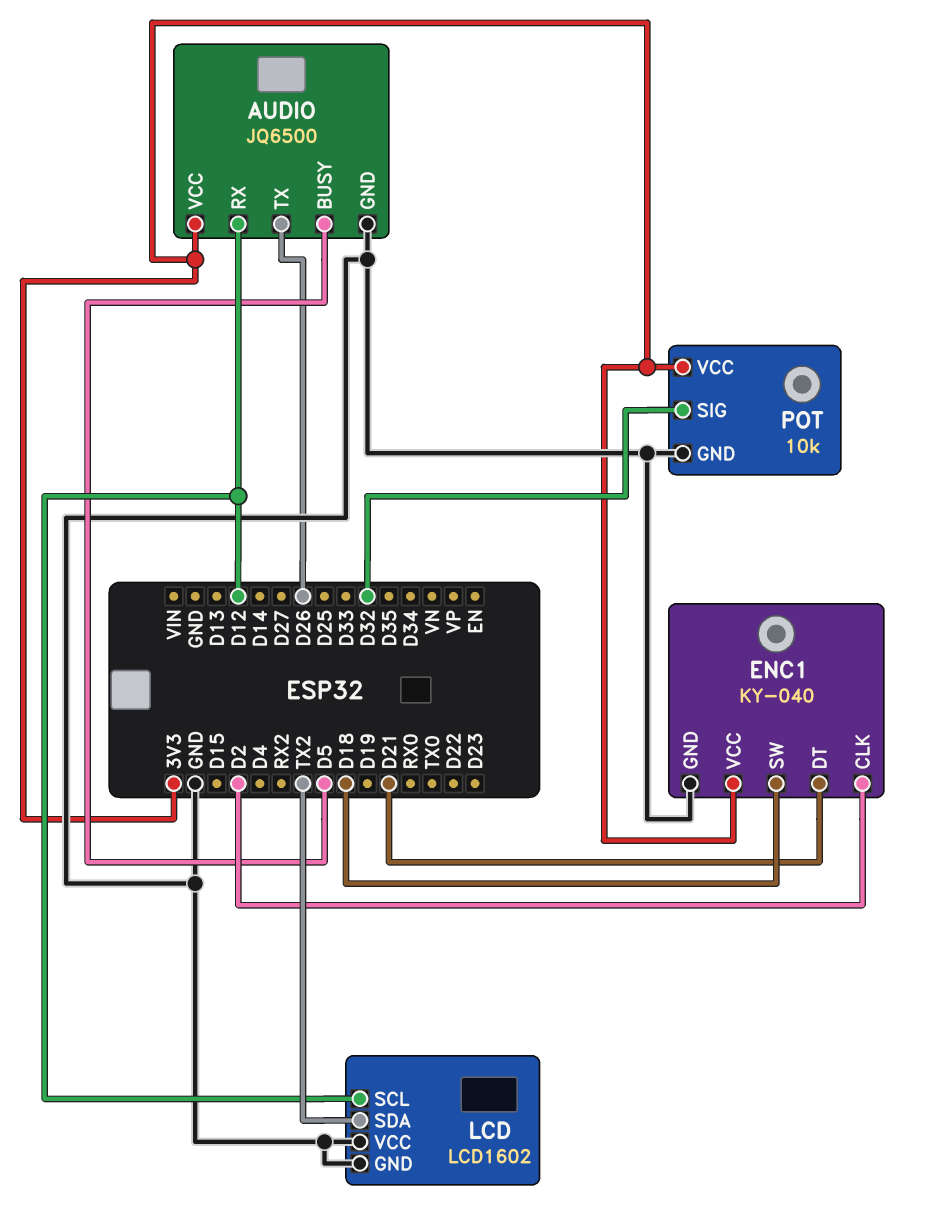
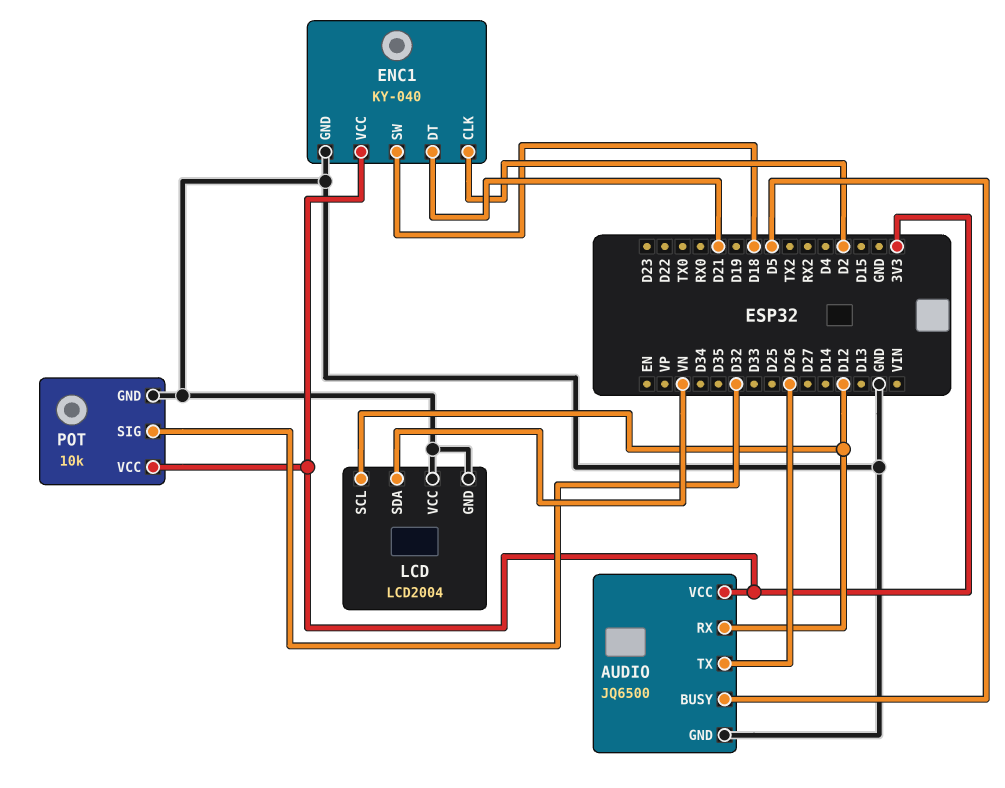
LCD: LCD1602 -> LCD2004
LCD pin SDA: TX2 -> VN

